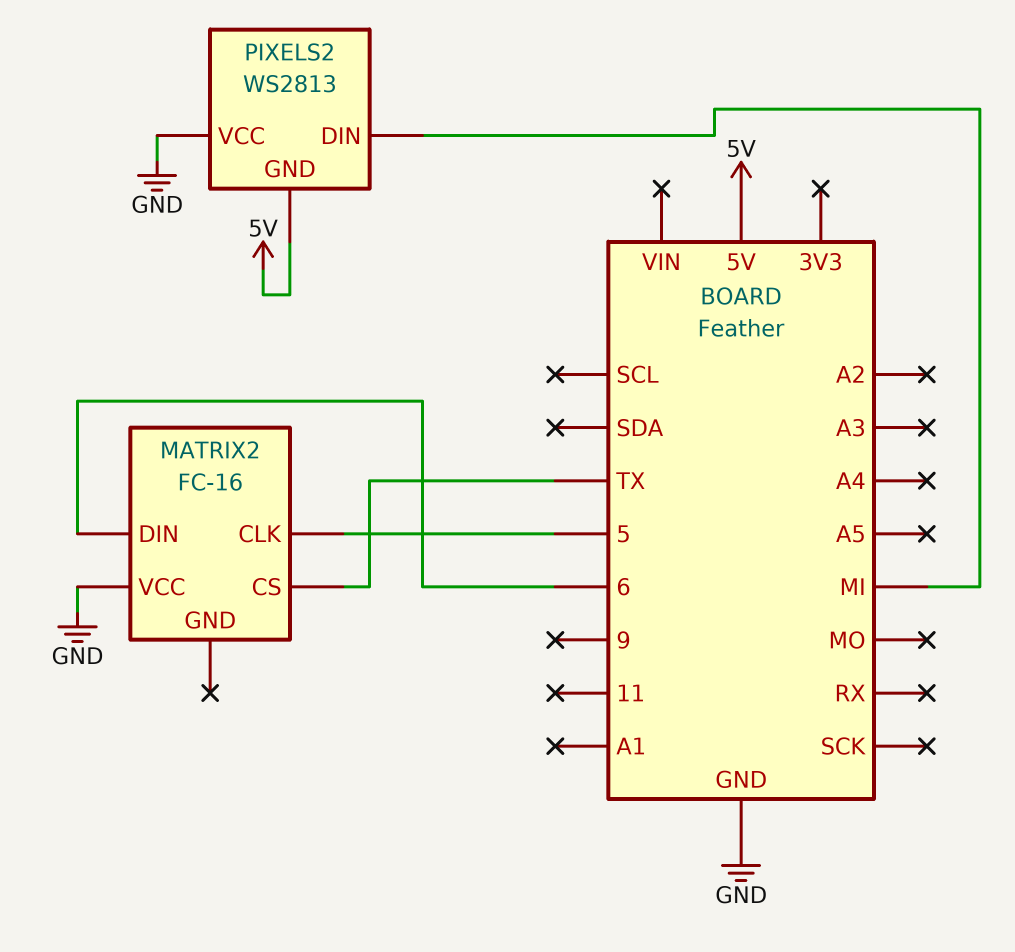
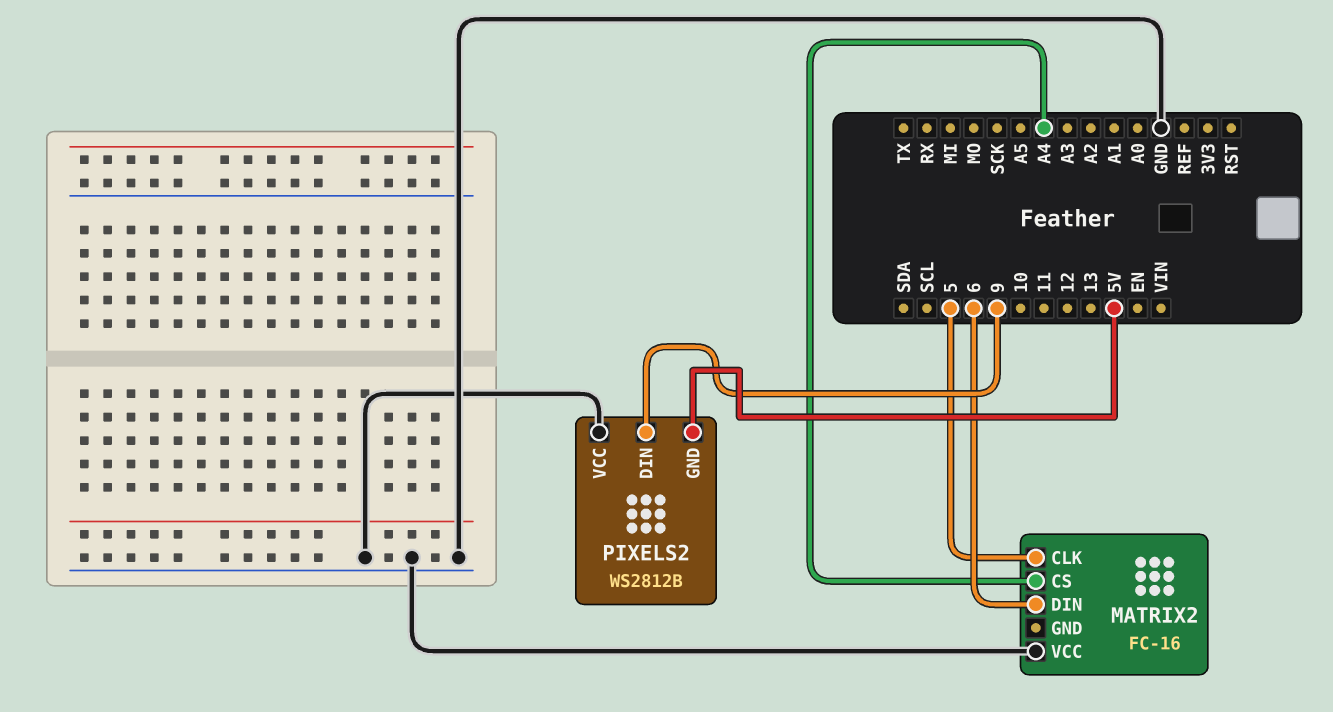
MATRIX2 pin CS: TX -> A4
PIXELS2: WS2813 -> WS2812B
PIXELS2 pin DIN: MI -> 9

